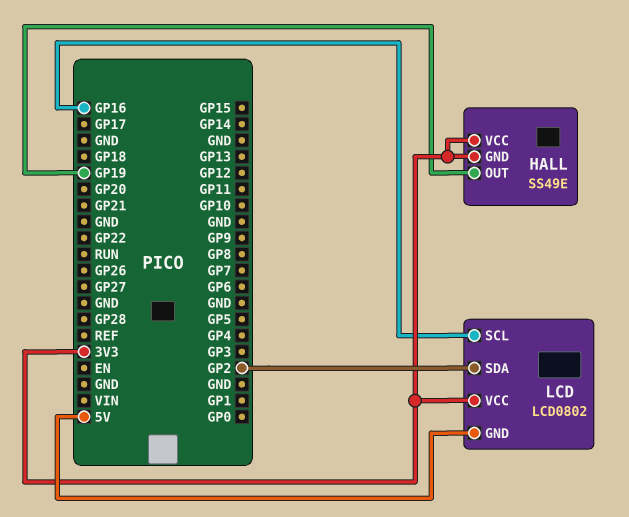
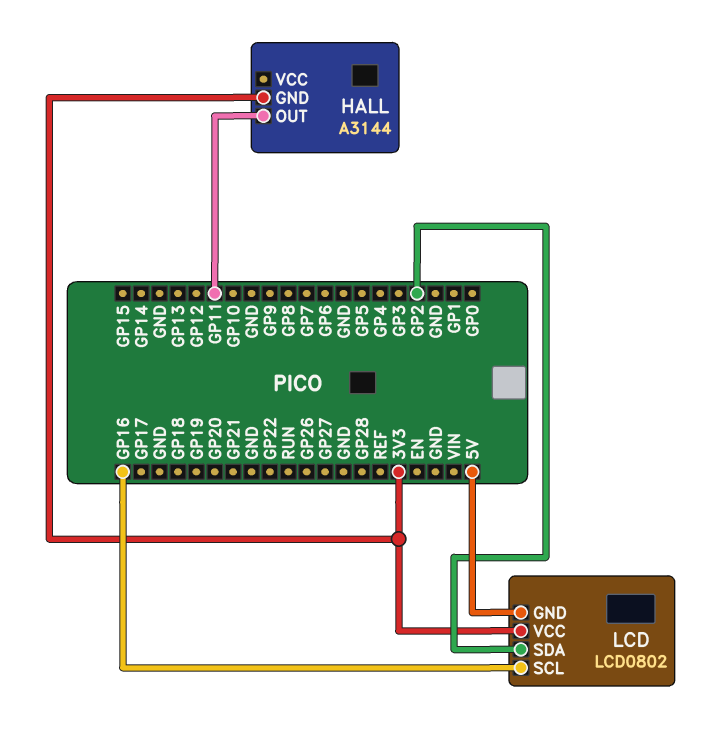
HALL: SS49E -> A3144
HALL pin OUT: GP19 -> GP11
HALL pin VCC: 3V3 -> none

